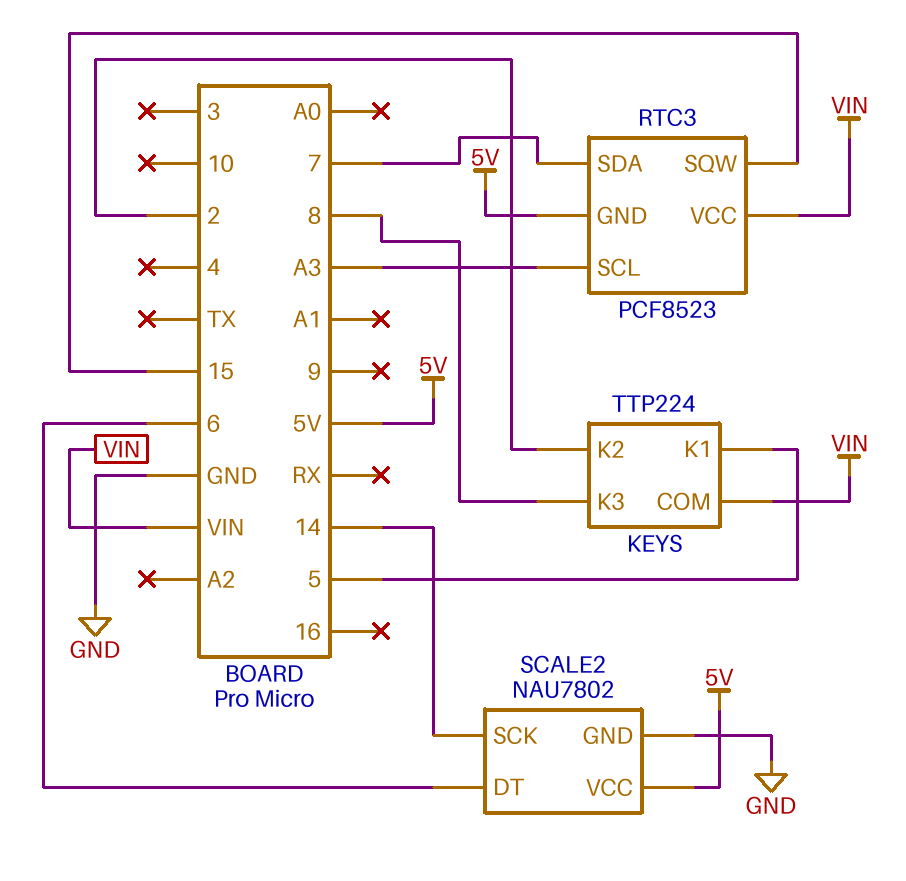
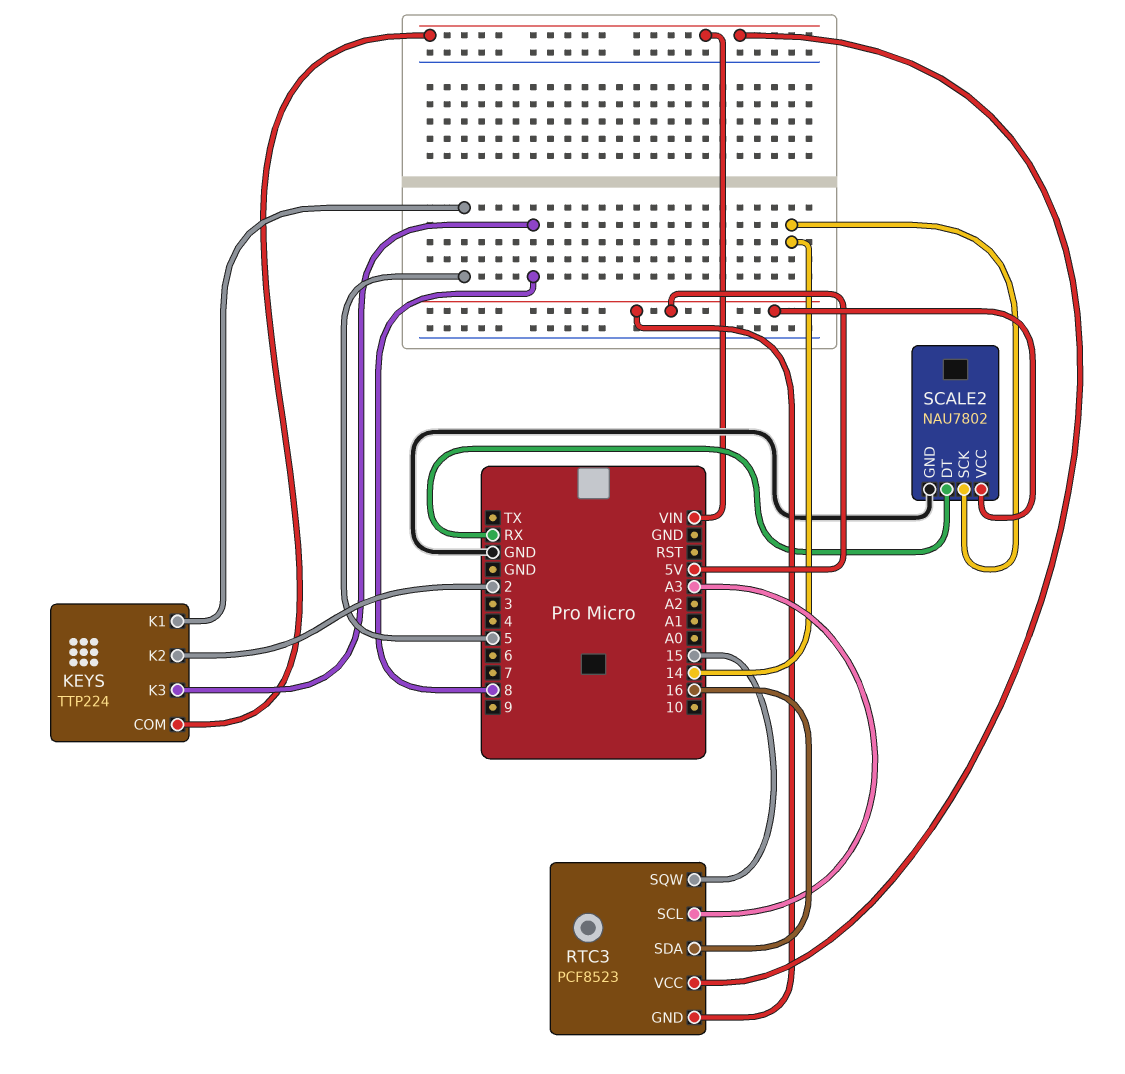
RTC3 pin SDA: 7 -> 16
SCALE2 pin DT: 6 -> RX

